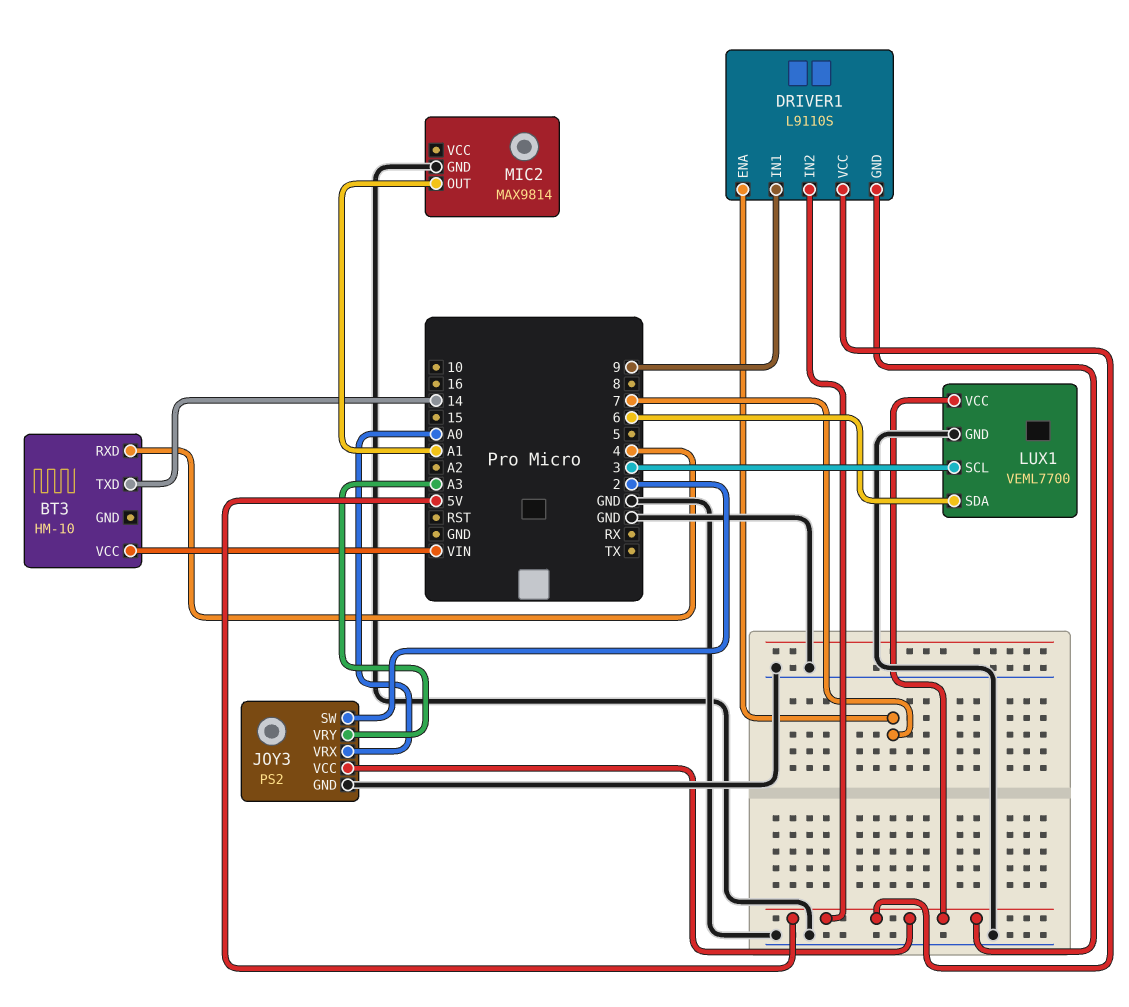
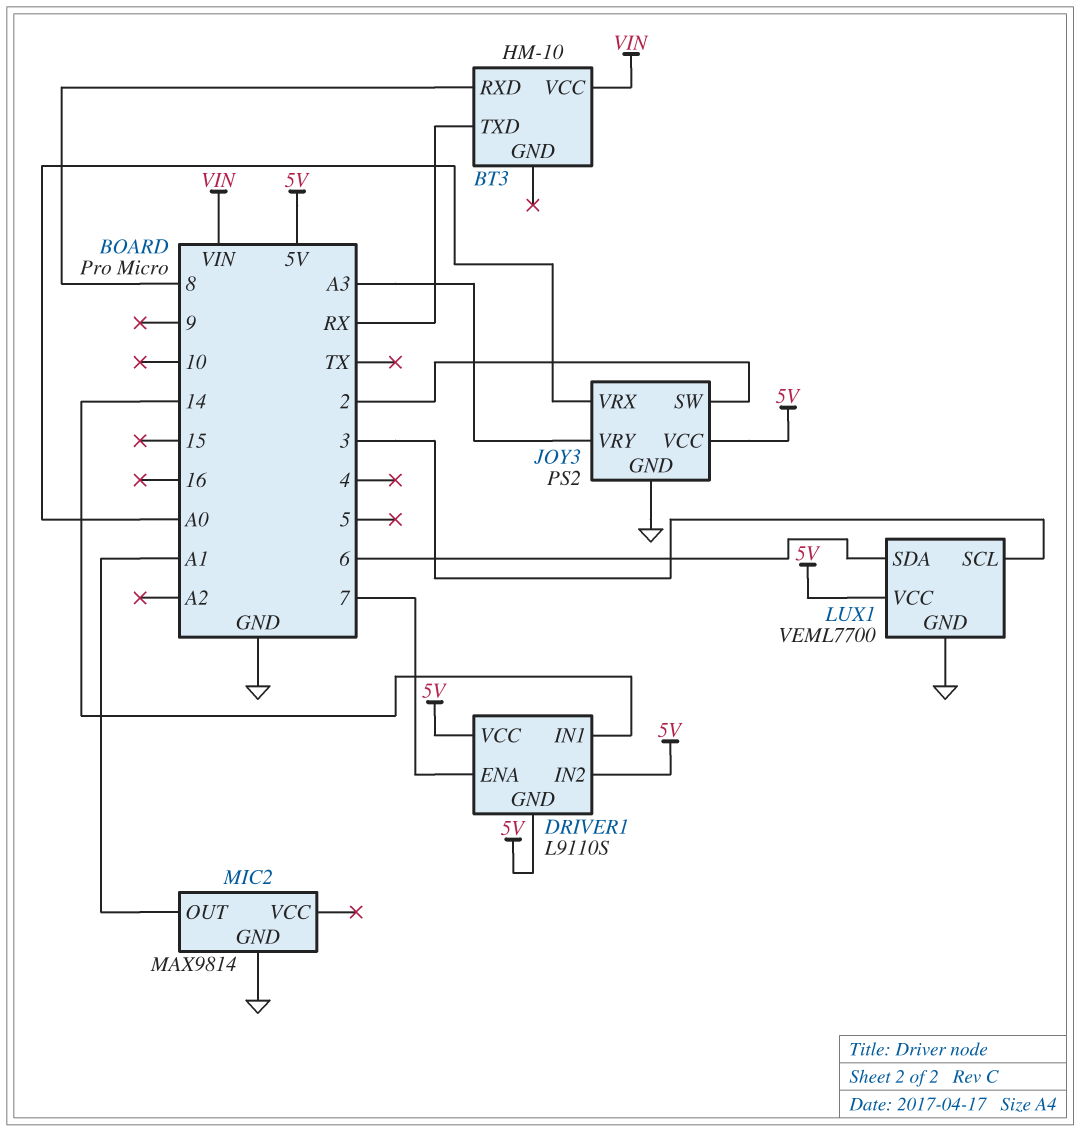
BT3 pin RXD: 4 -> 8
BT3 pin TXD: 14 -> RX
DRIVER1 pin IN1: 9 -> 14

